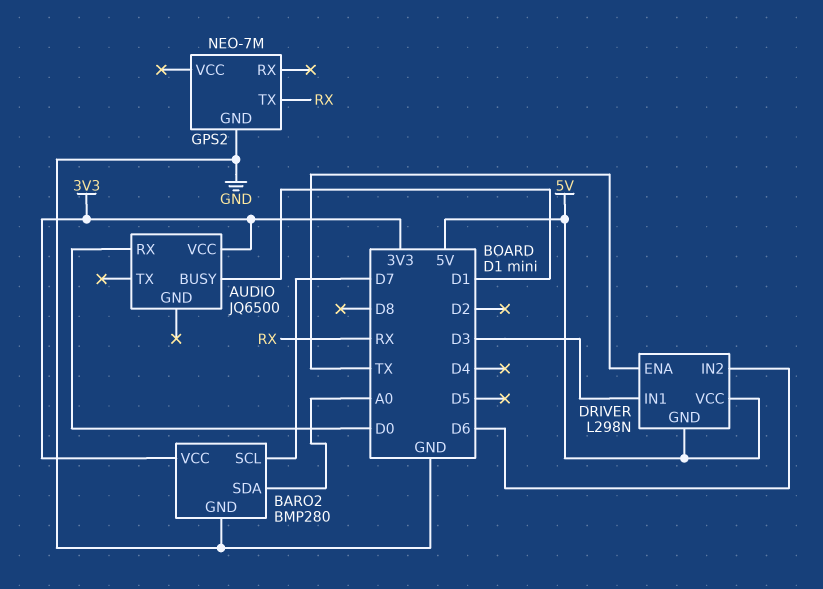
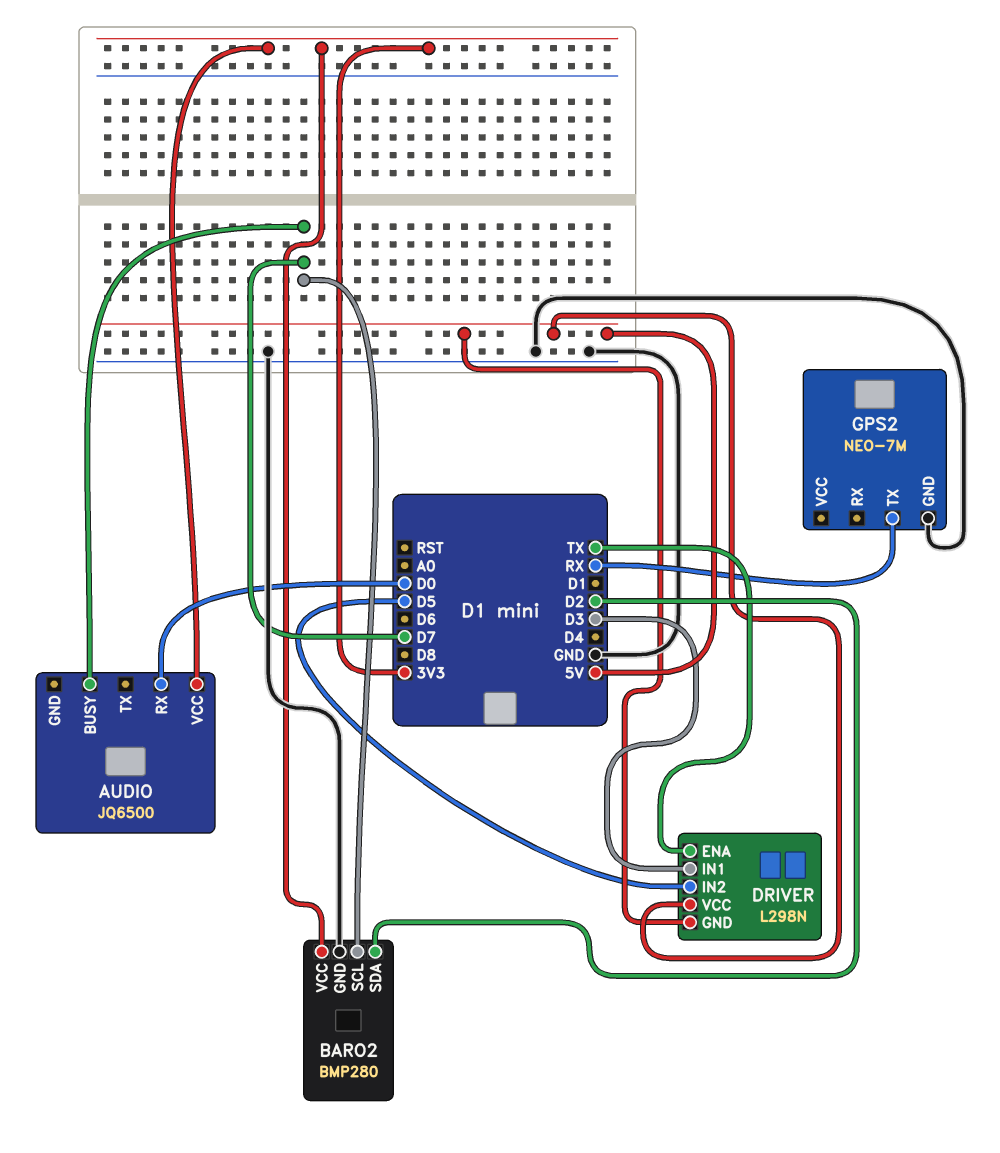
AUDIO pin BUSY: D1 -> D7
BARO2 pin SDA: A0 -> D2
DRIVER pin IN2: D6 -> D5

